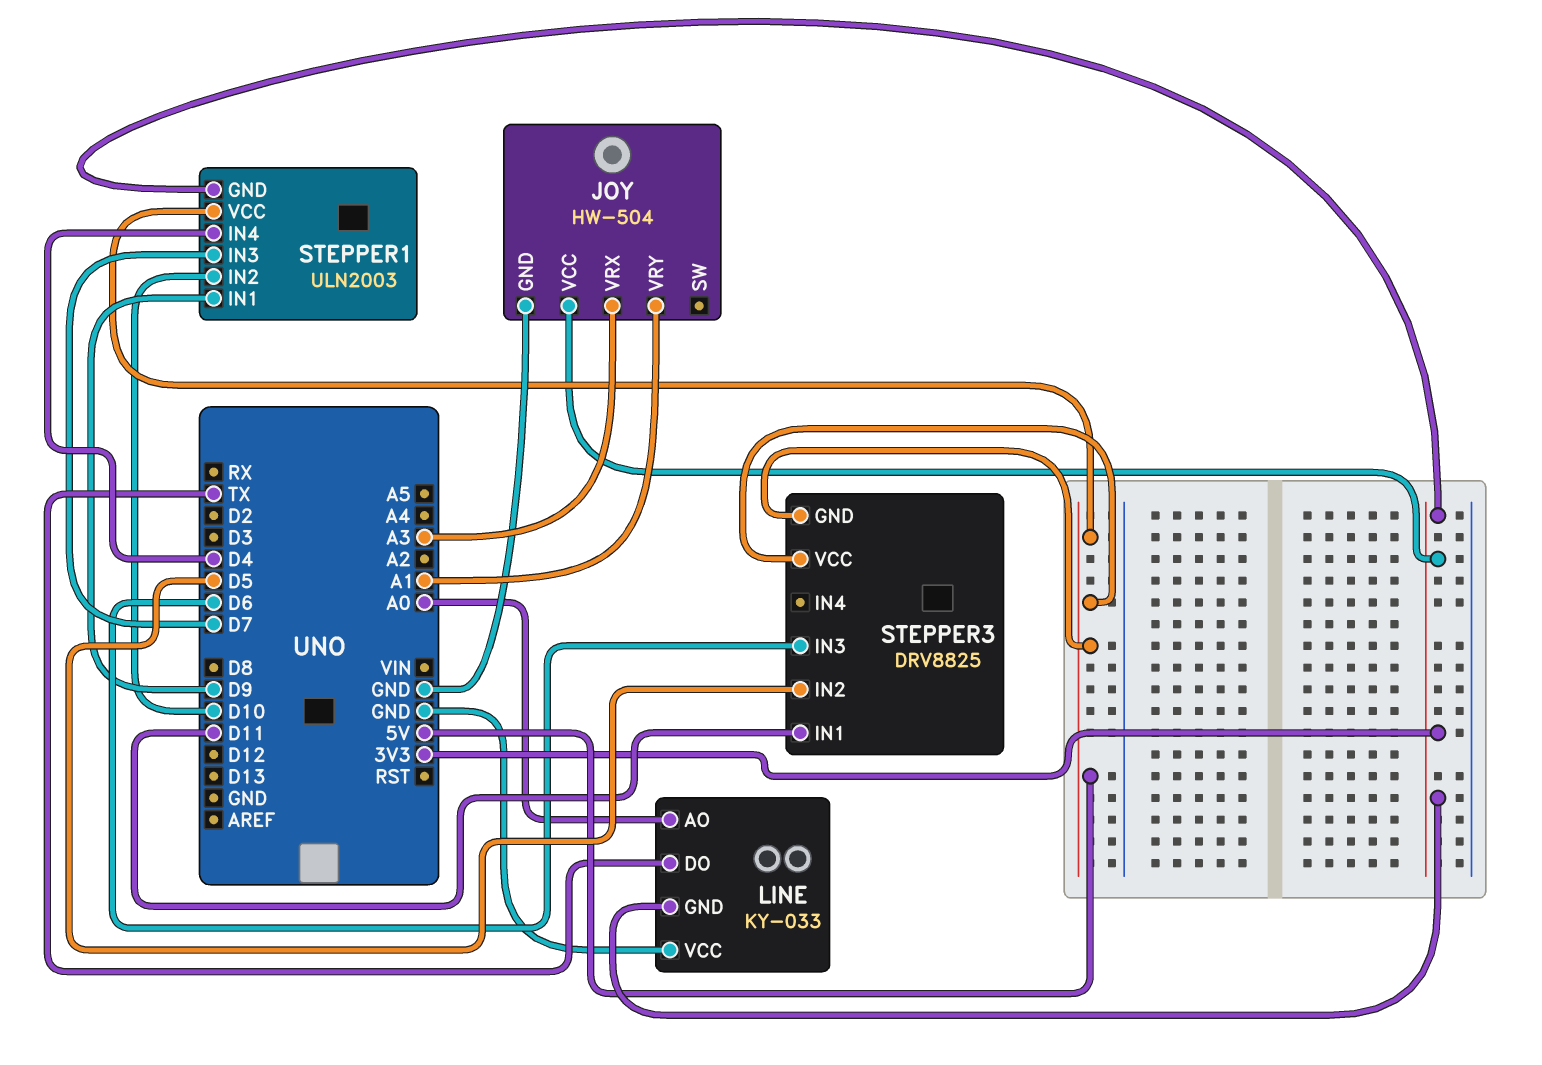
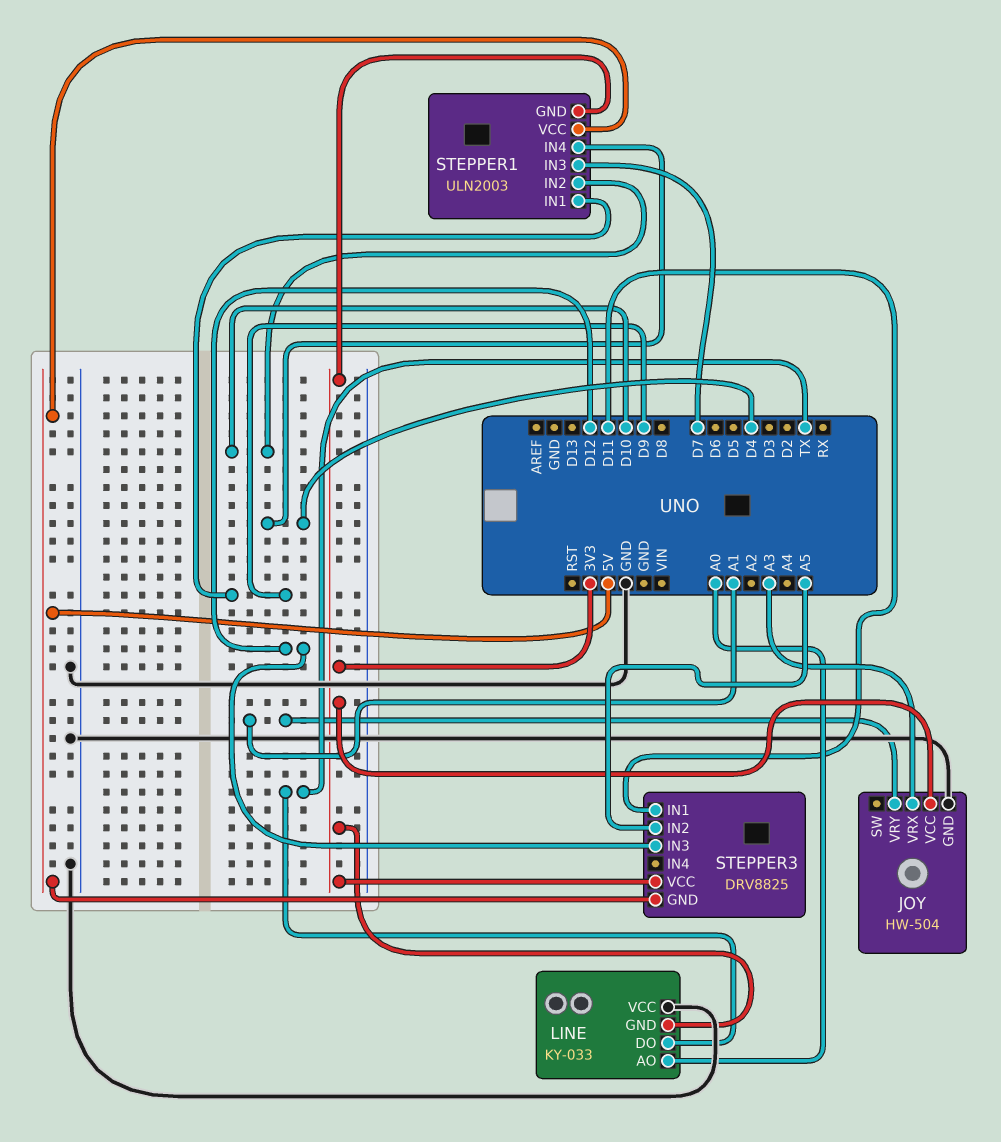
STEPPER3 pin IN2: D5 -> A5
STEPPER3 pin IN3: D6 -> D12
STEPPER3 pin VCC: 5V -> 3V3

